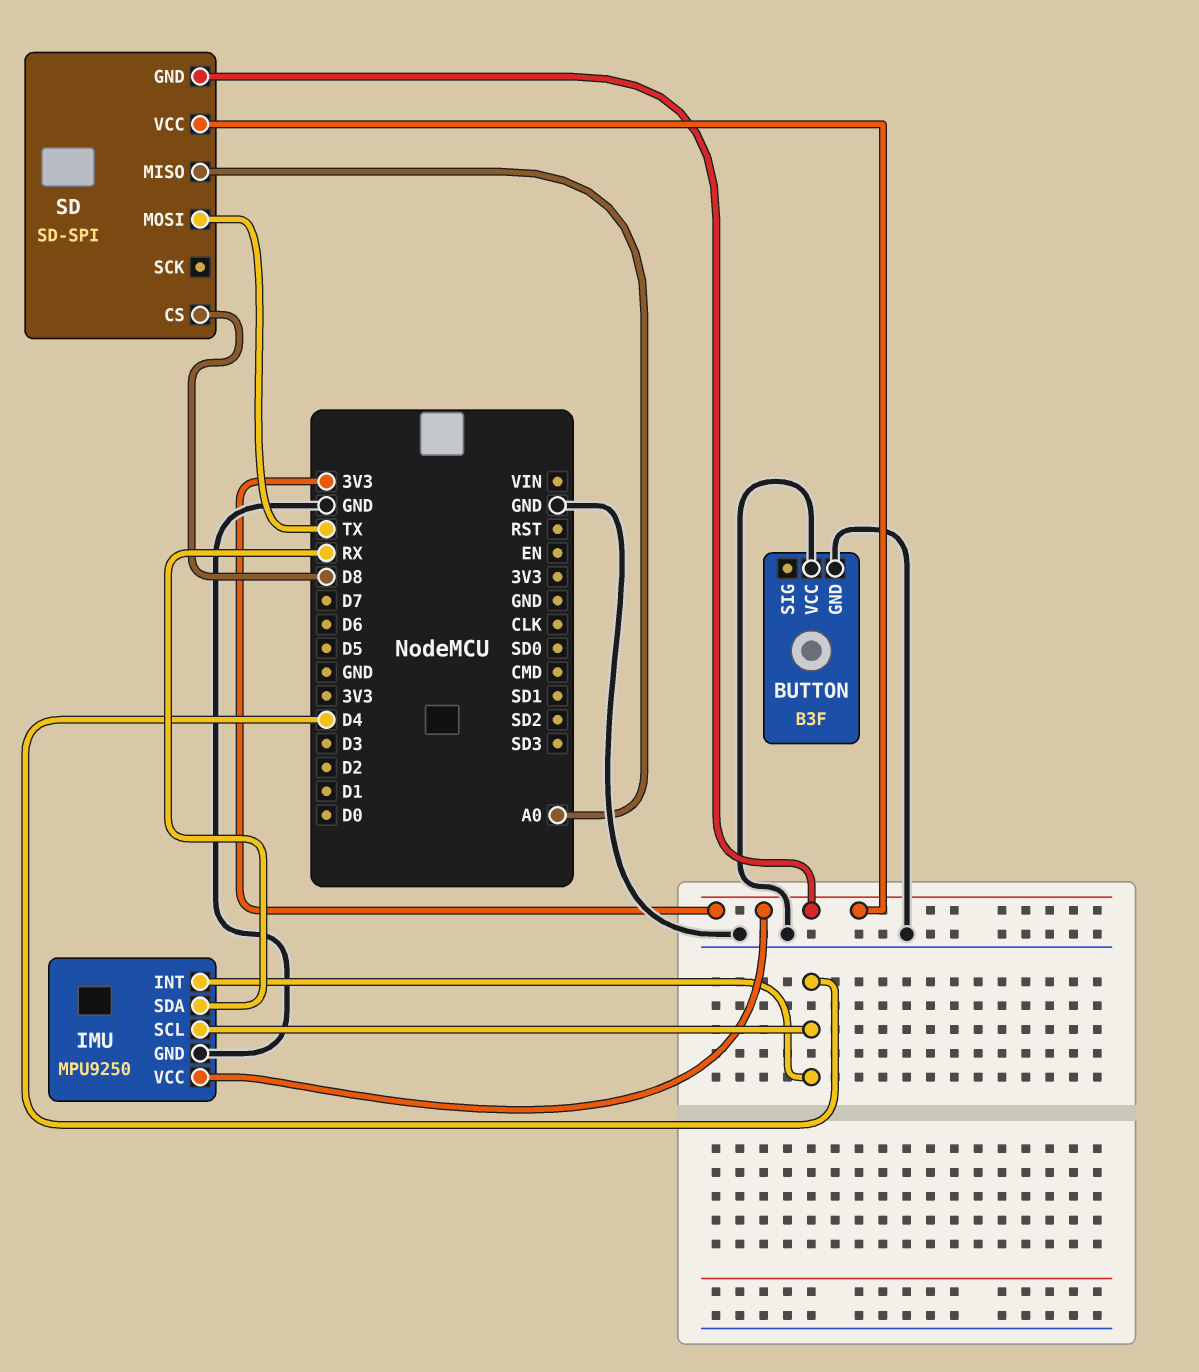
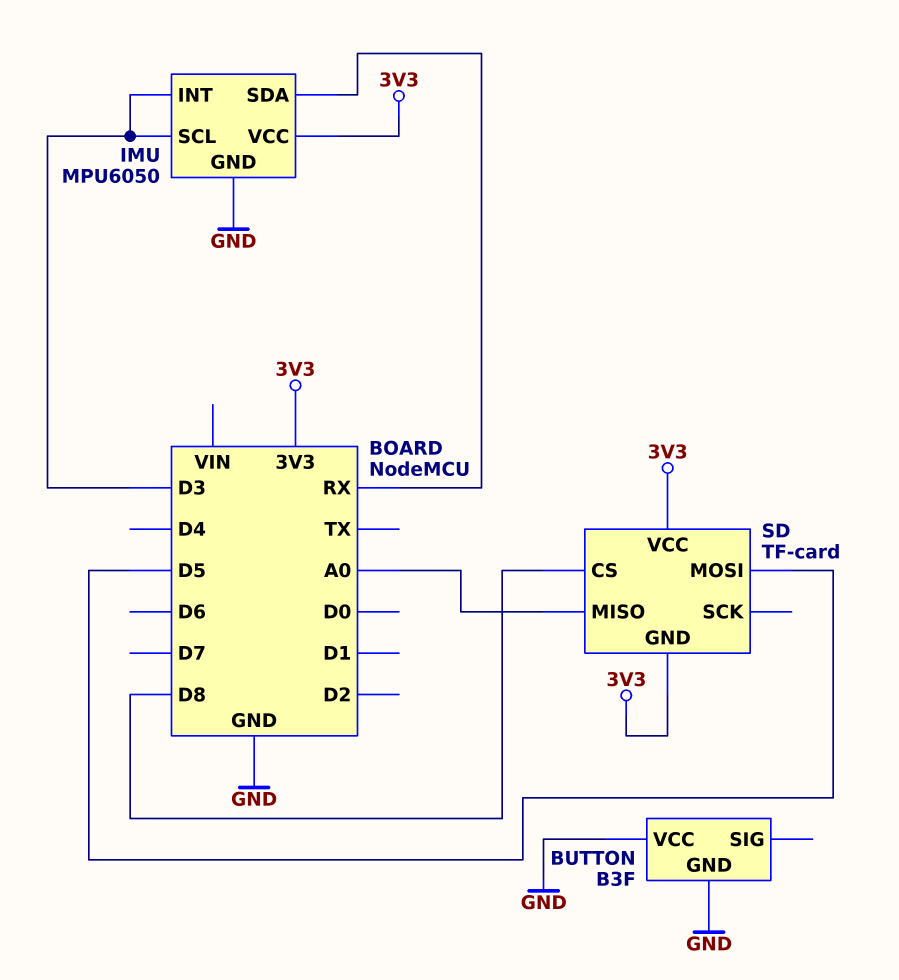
IMU: MPU9250 -> MPU6050
IMU pin INT: D4 -> D3
IMU pin SCL: D4 -> D3
SD: SD-SPI -> TF-card
SD pin MOSI: TX -> D5

